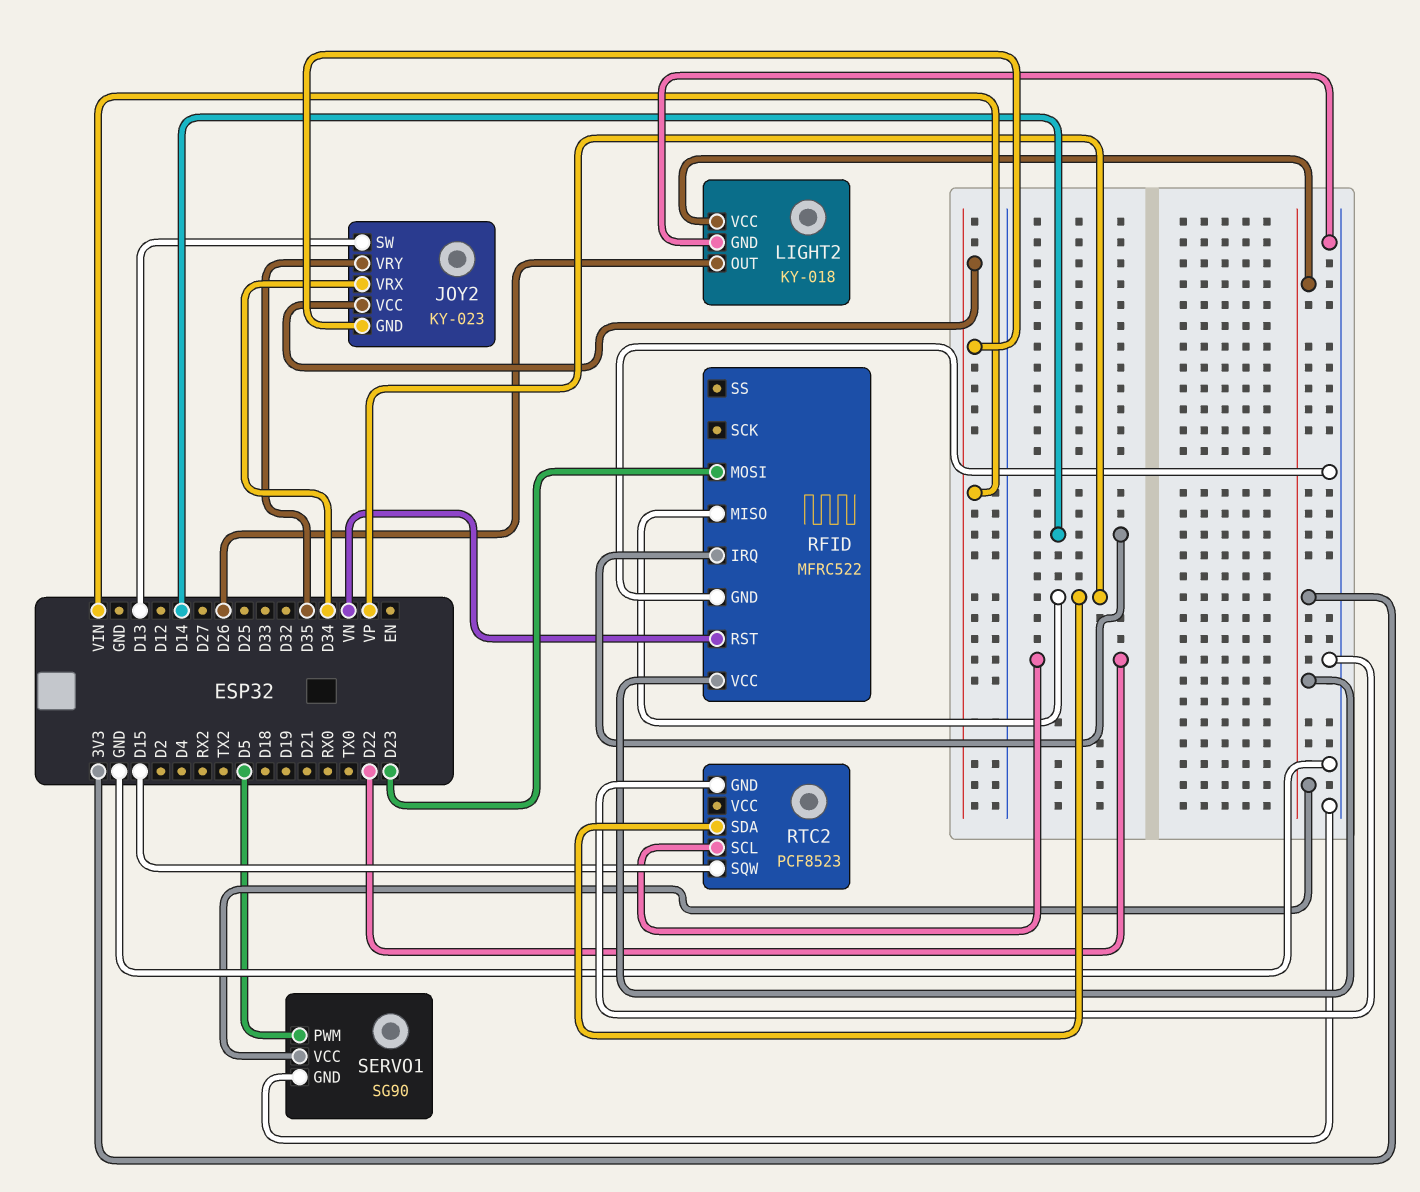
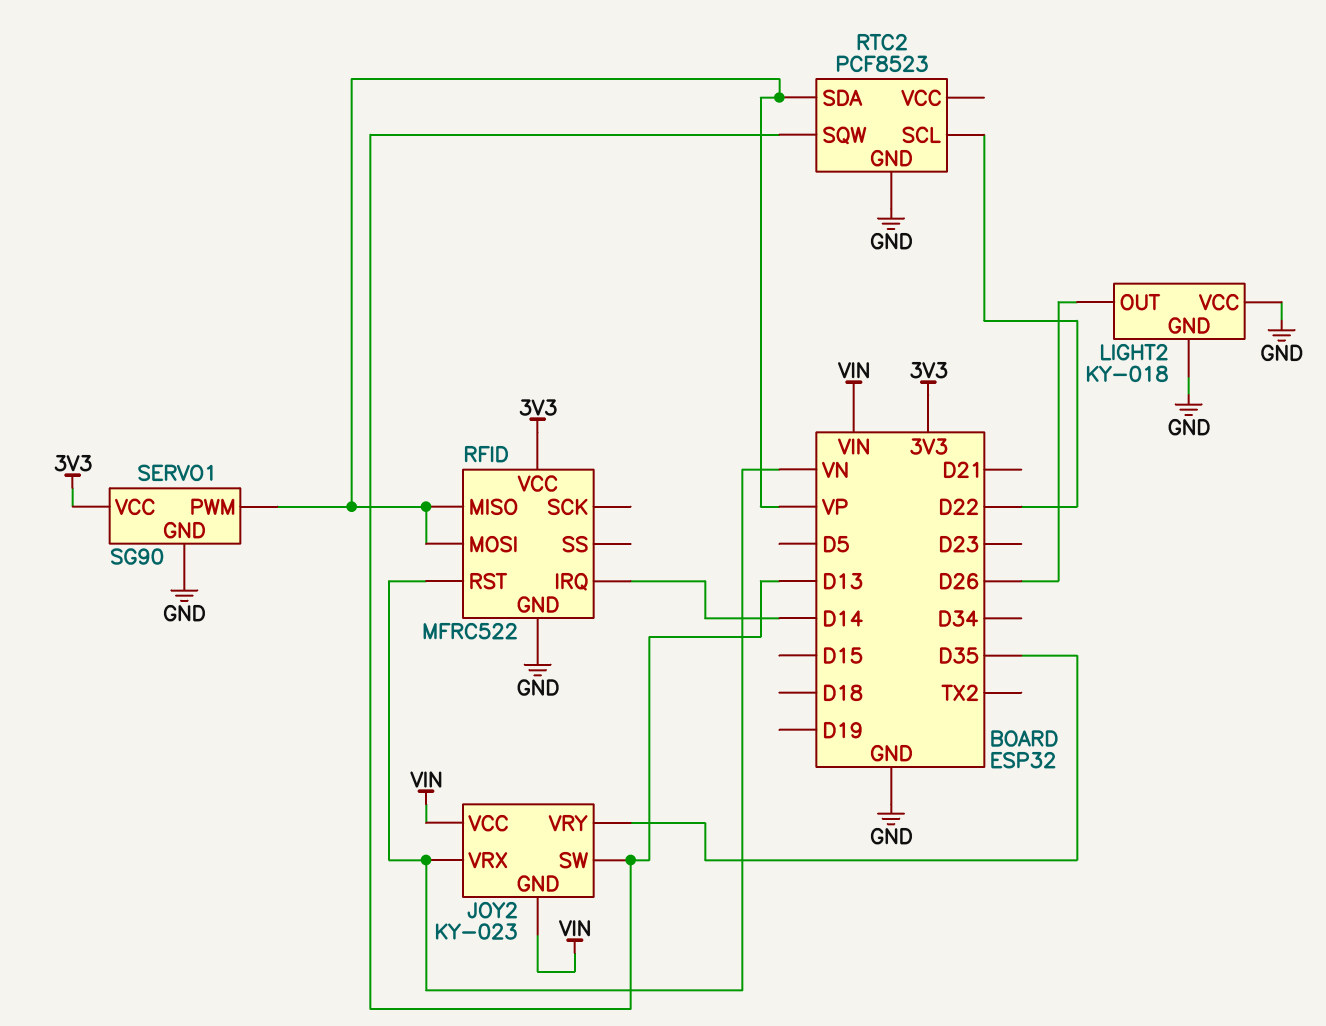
JOY2 pin VRX: D34 -> VN
LIGHT2 pin VCC: 3V3 -> GND
RFID pin MOSI: D23 -> VP
RTC2 pin SQW: D15 -> D13
SERVO1 pin PWM: D5 -> VP

